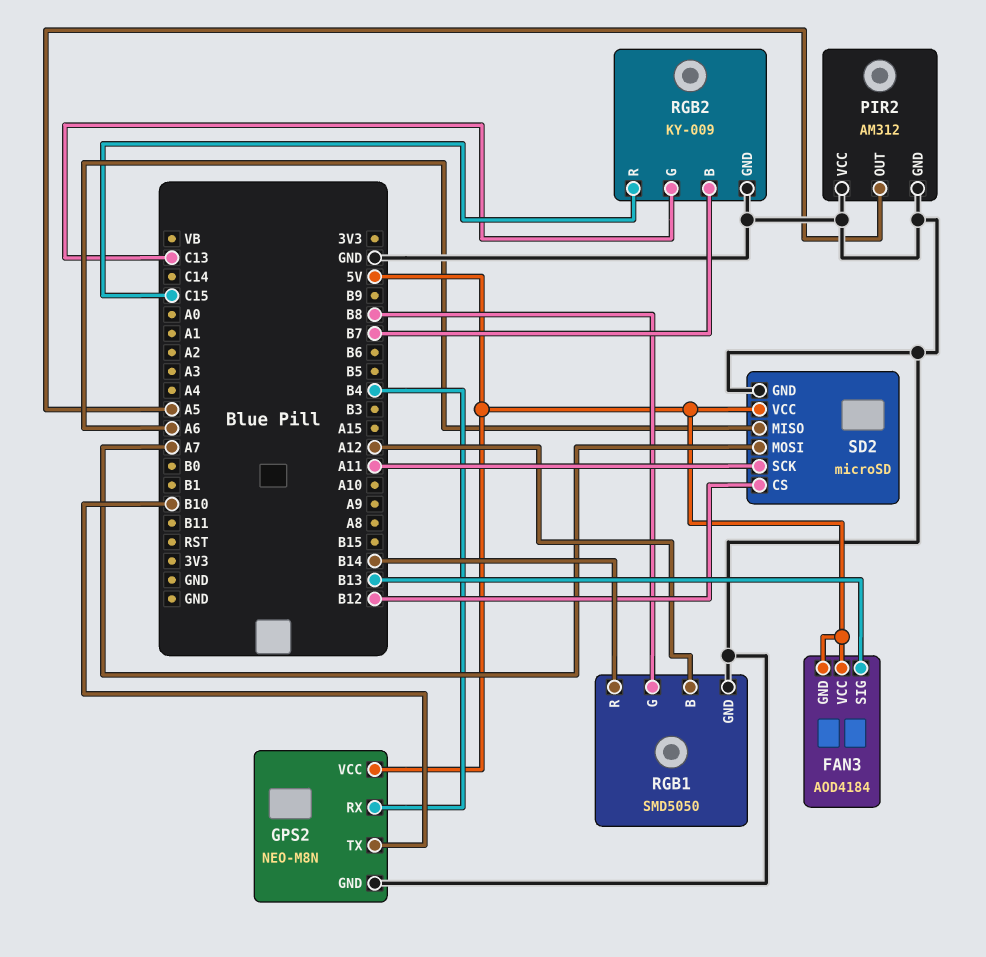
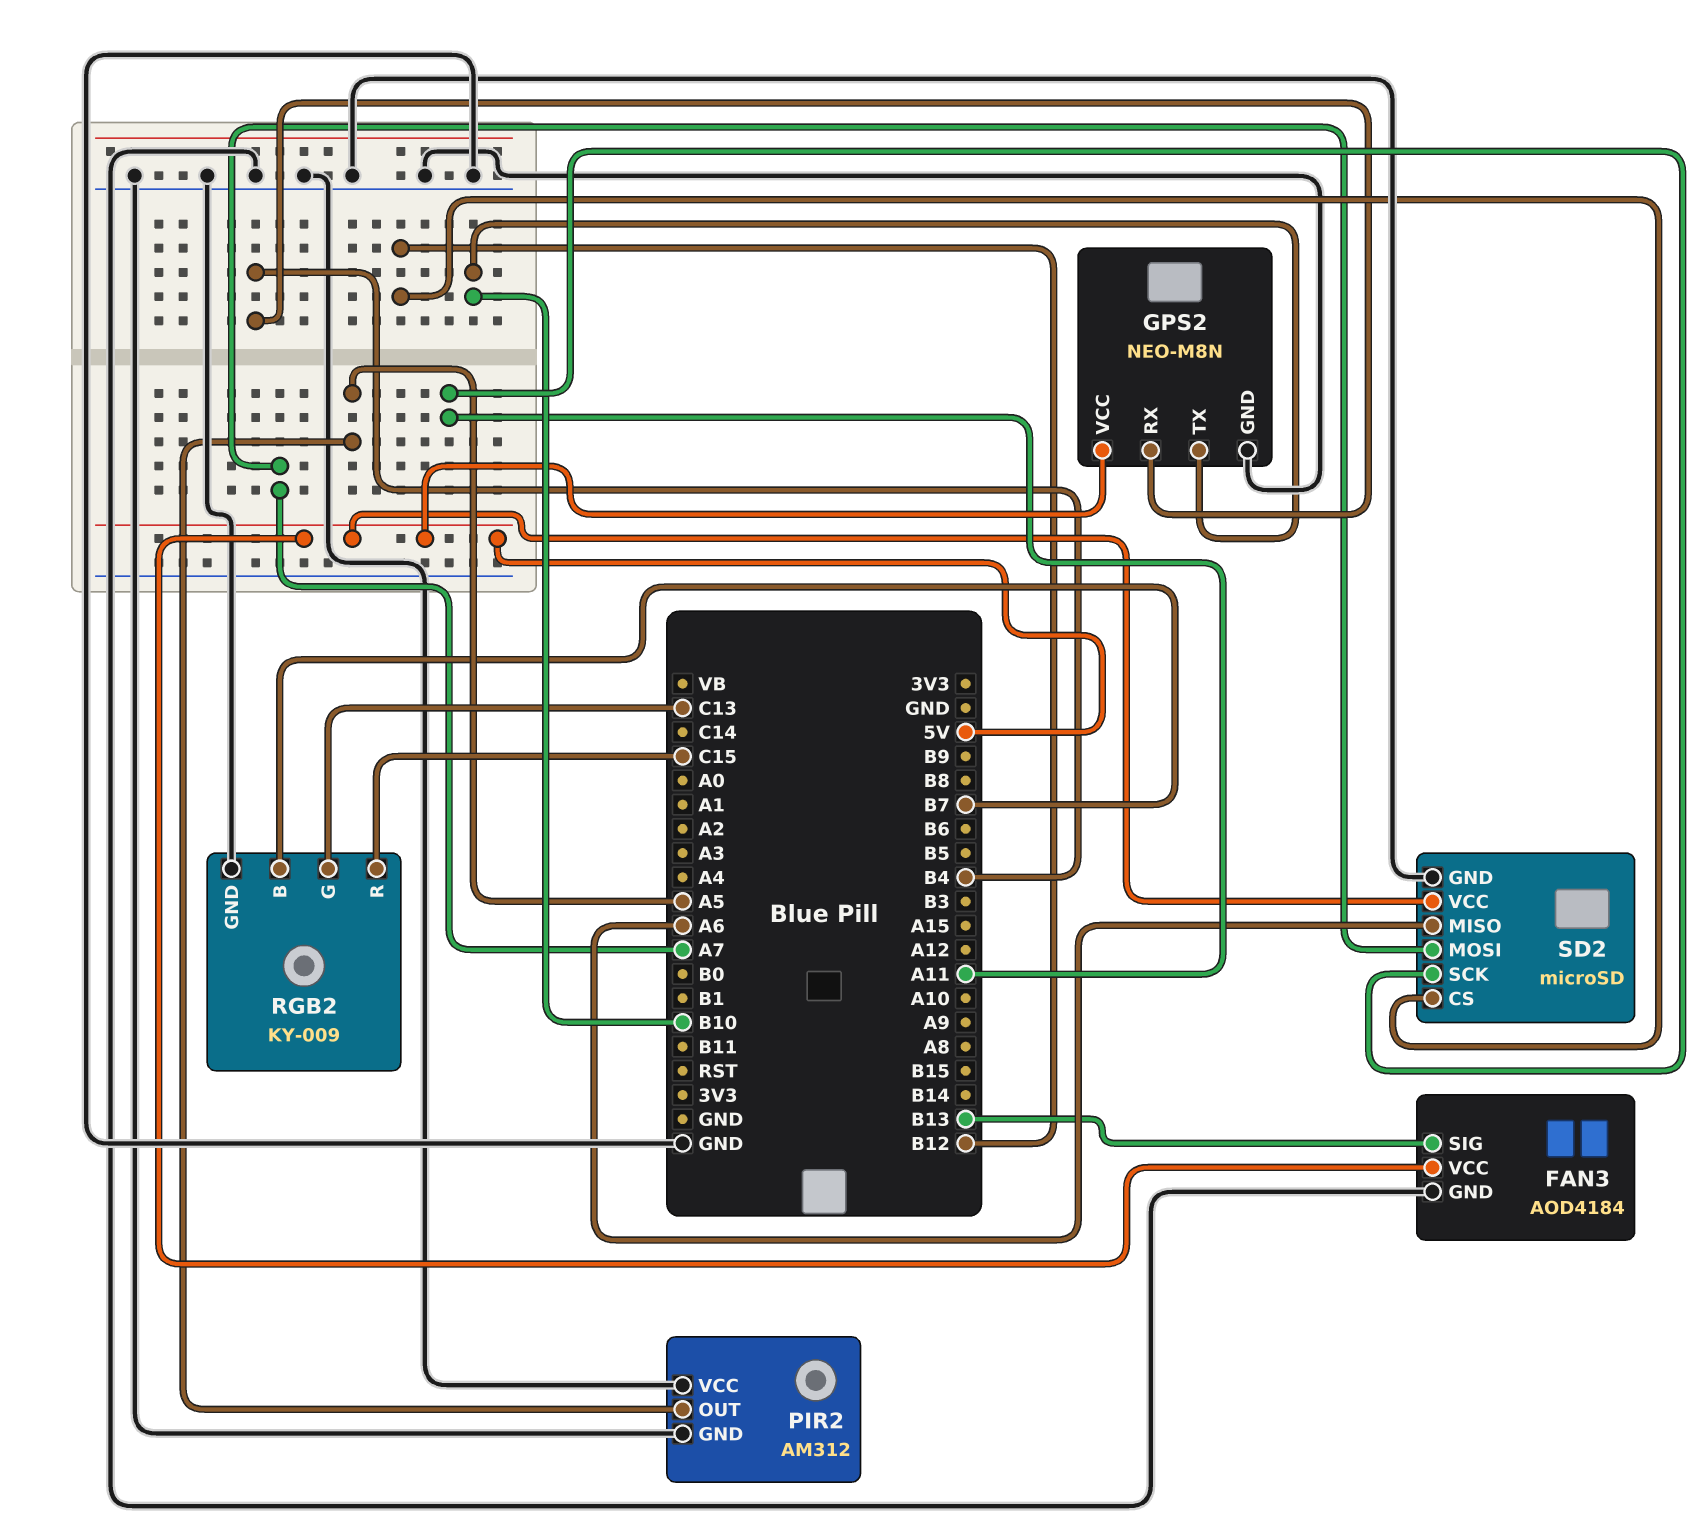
FAN3 pin GND: 5V -> GND
RGB1: SMD5050 -> none
RGB1 pin B: A12 -> none
RGB1 pin G: B8 -> none
RGB1 pin GND: GND -> none
RGB1 pin R: B14 -> none

